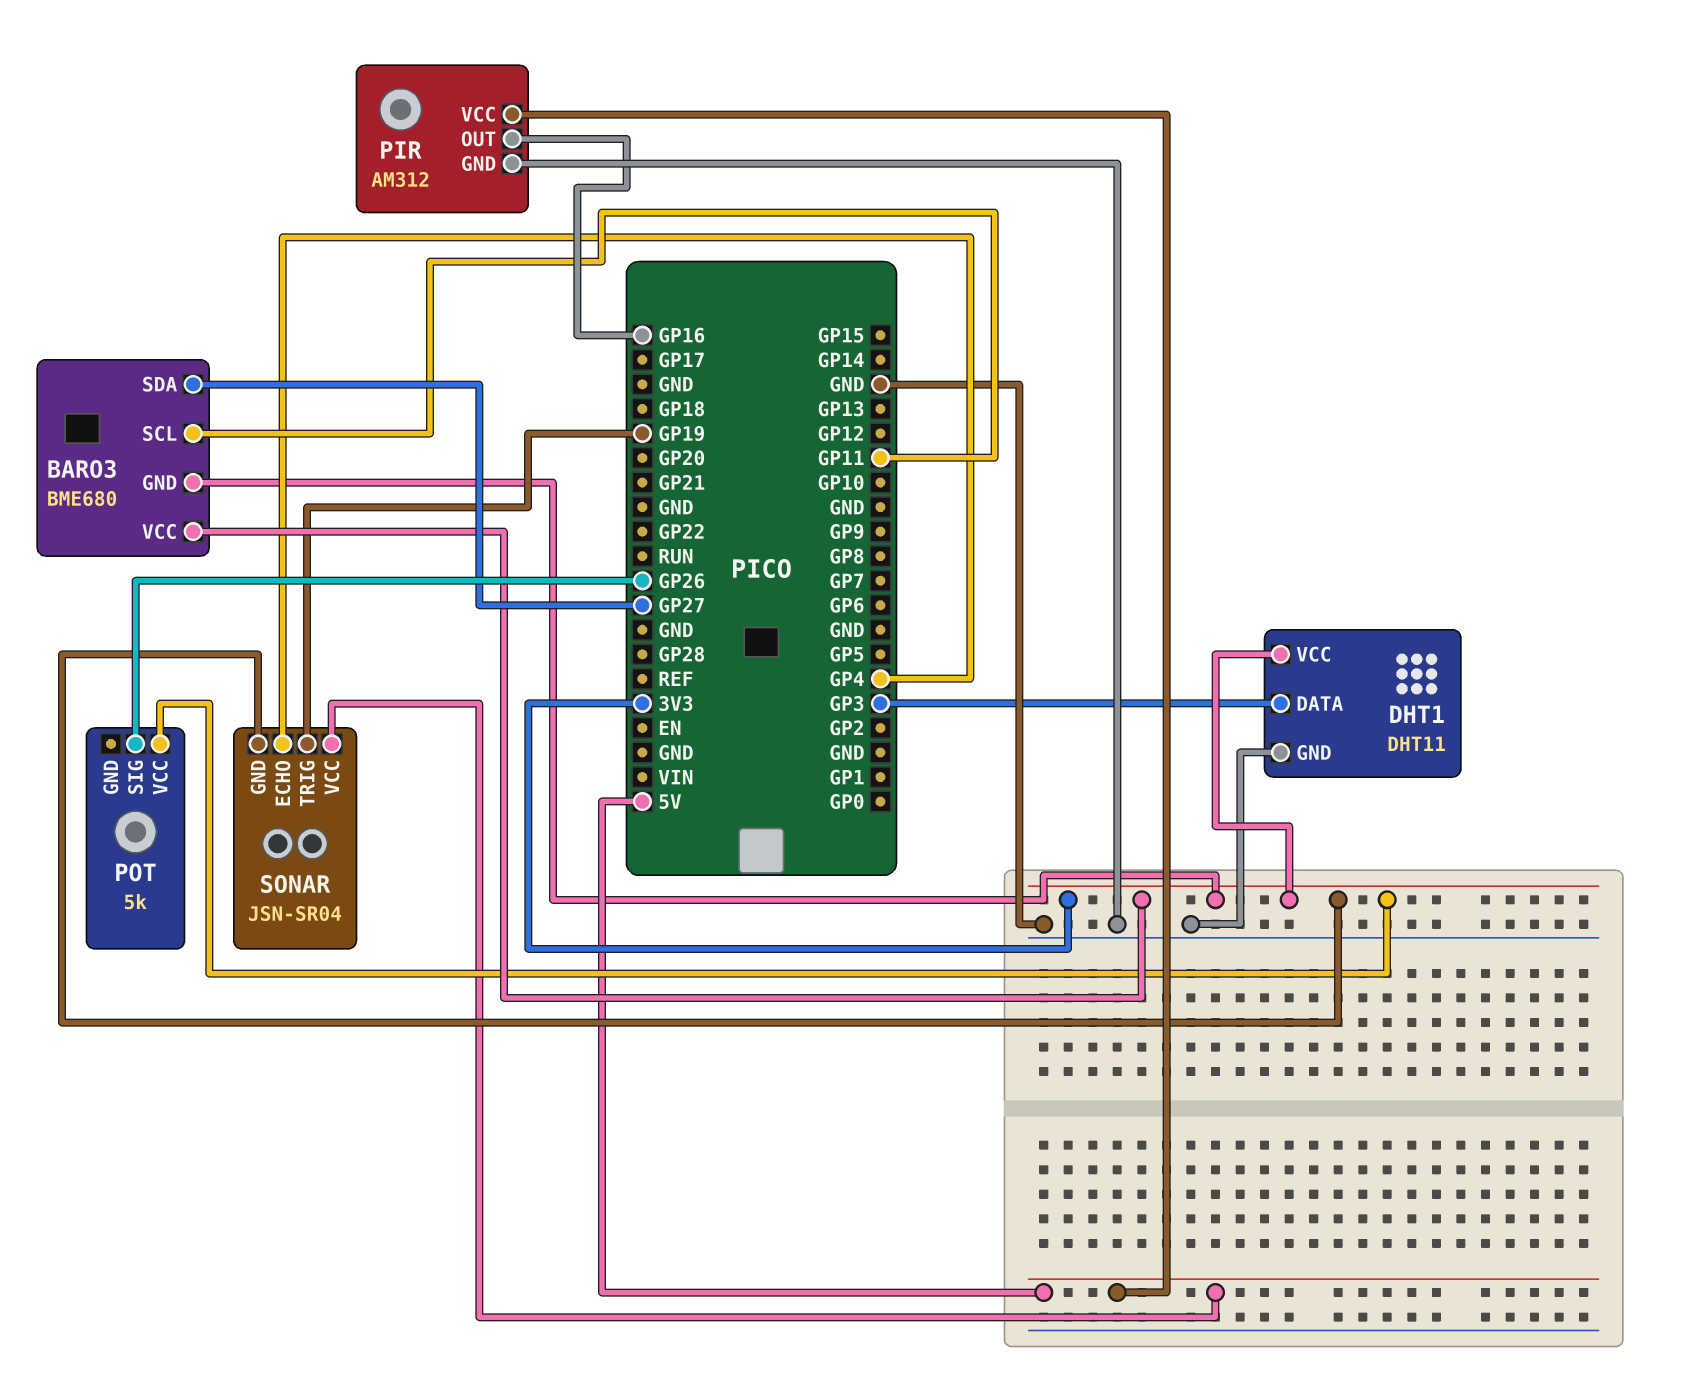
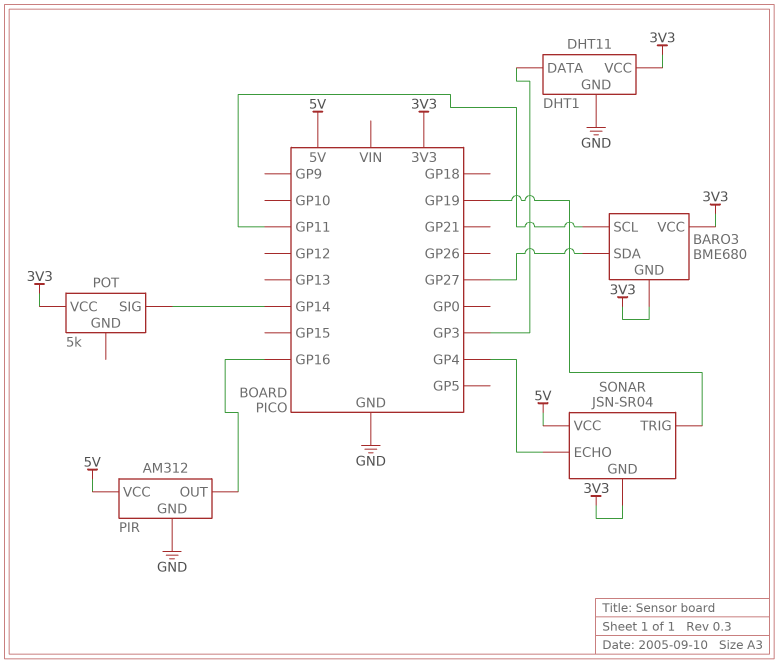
POT pin SIG: GP26 -> GP14

